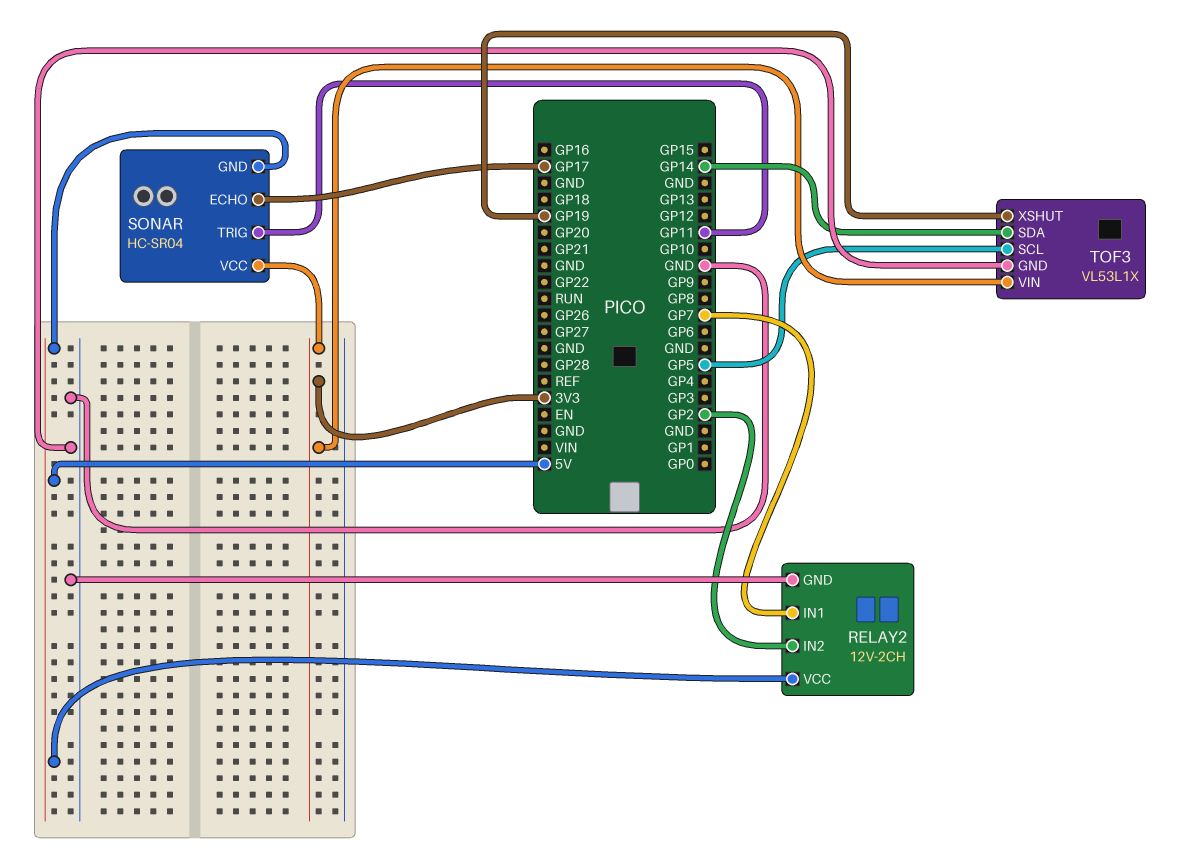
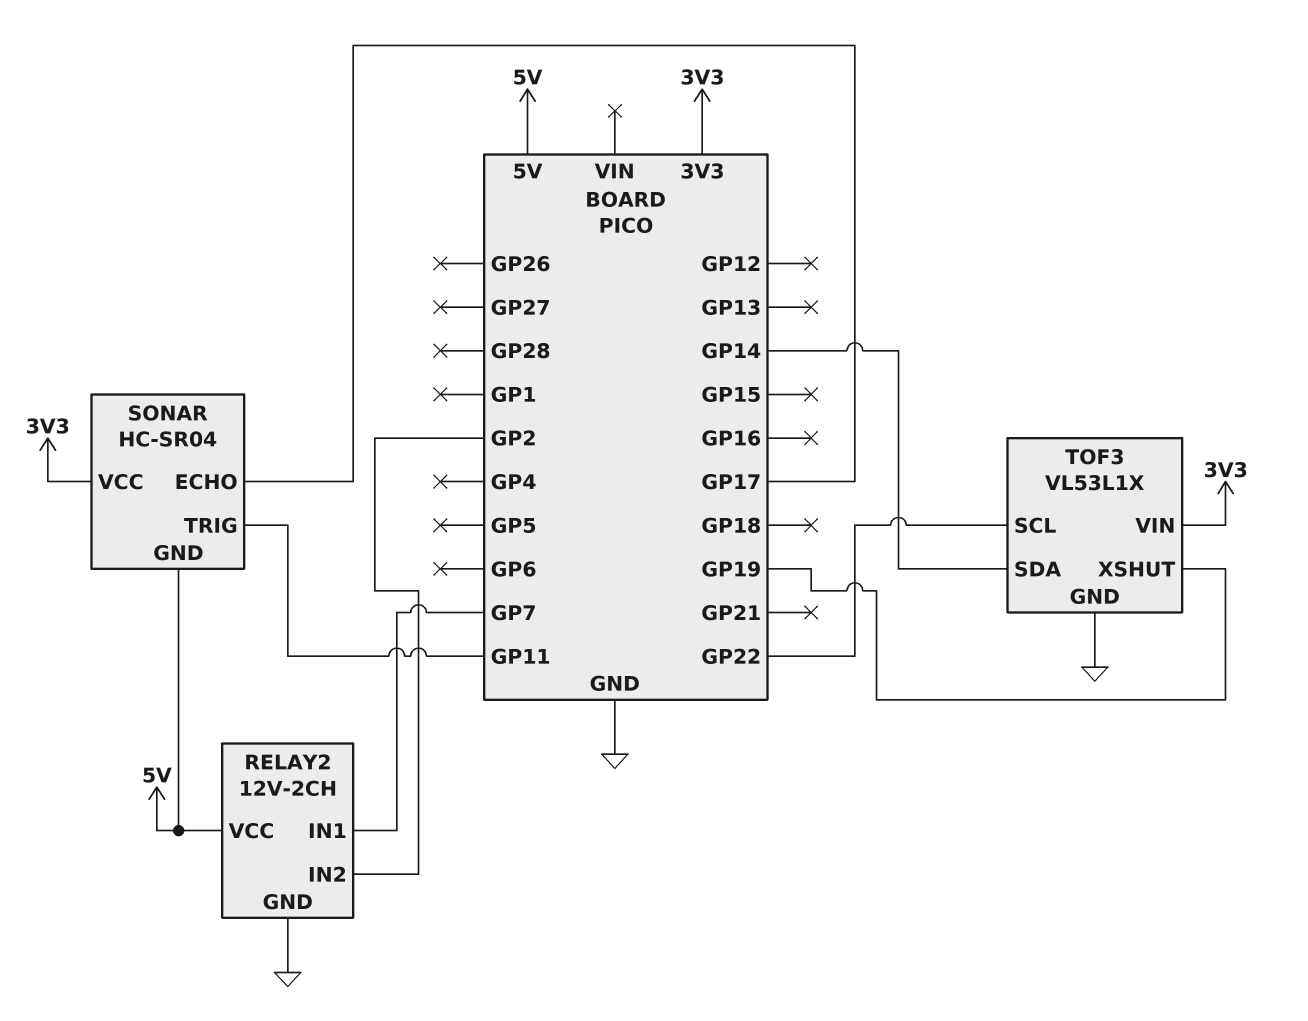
TOF3 pin SCL: GP5 -> GP22

